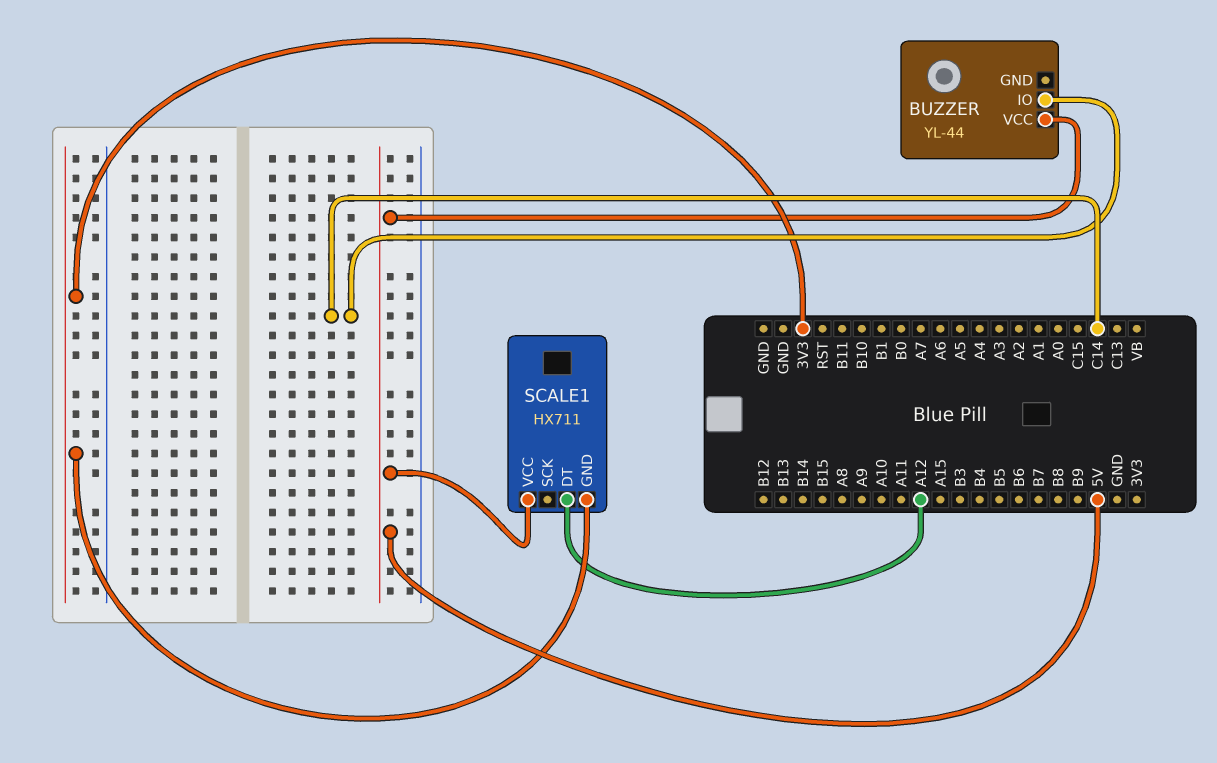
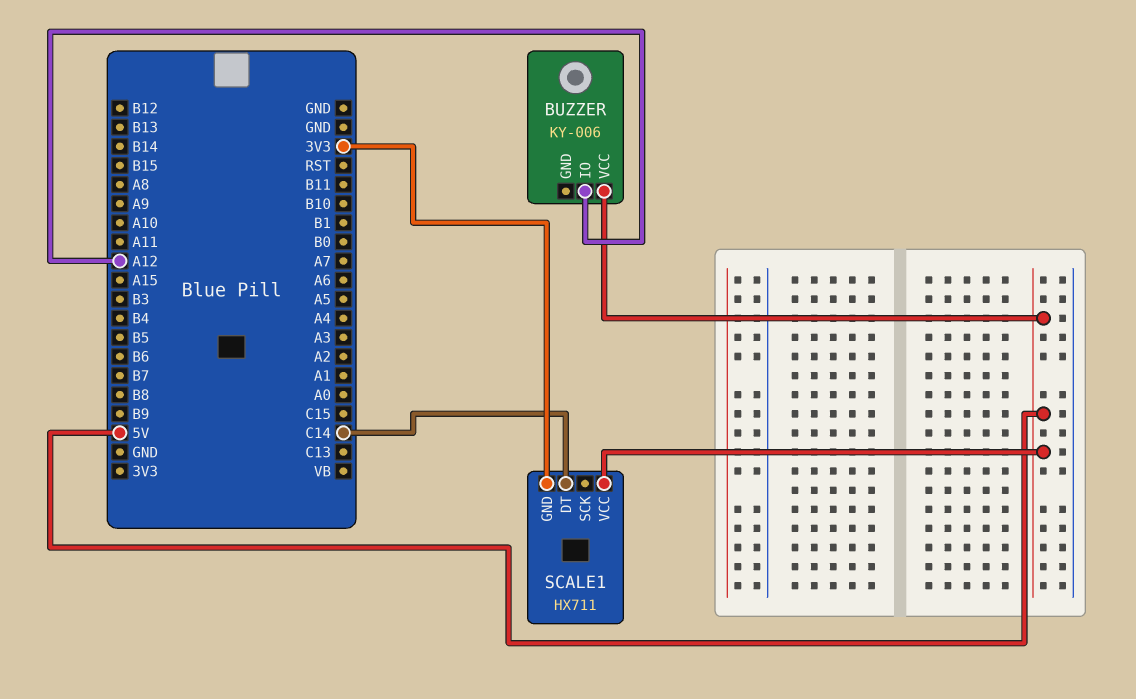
BUZZER: YL-44 -> KY-006
BUZZER pin IO: C14 -> A12
SCALE1 pin DT: A12 -> C14

